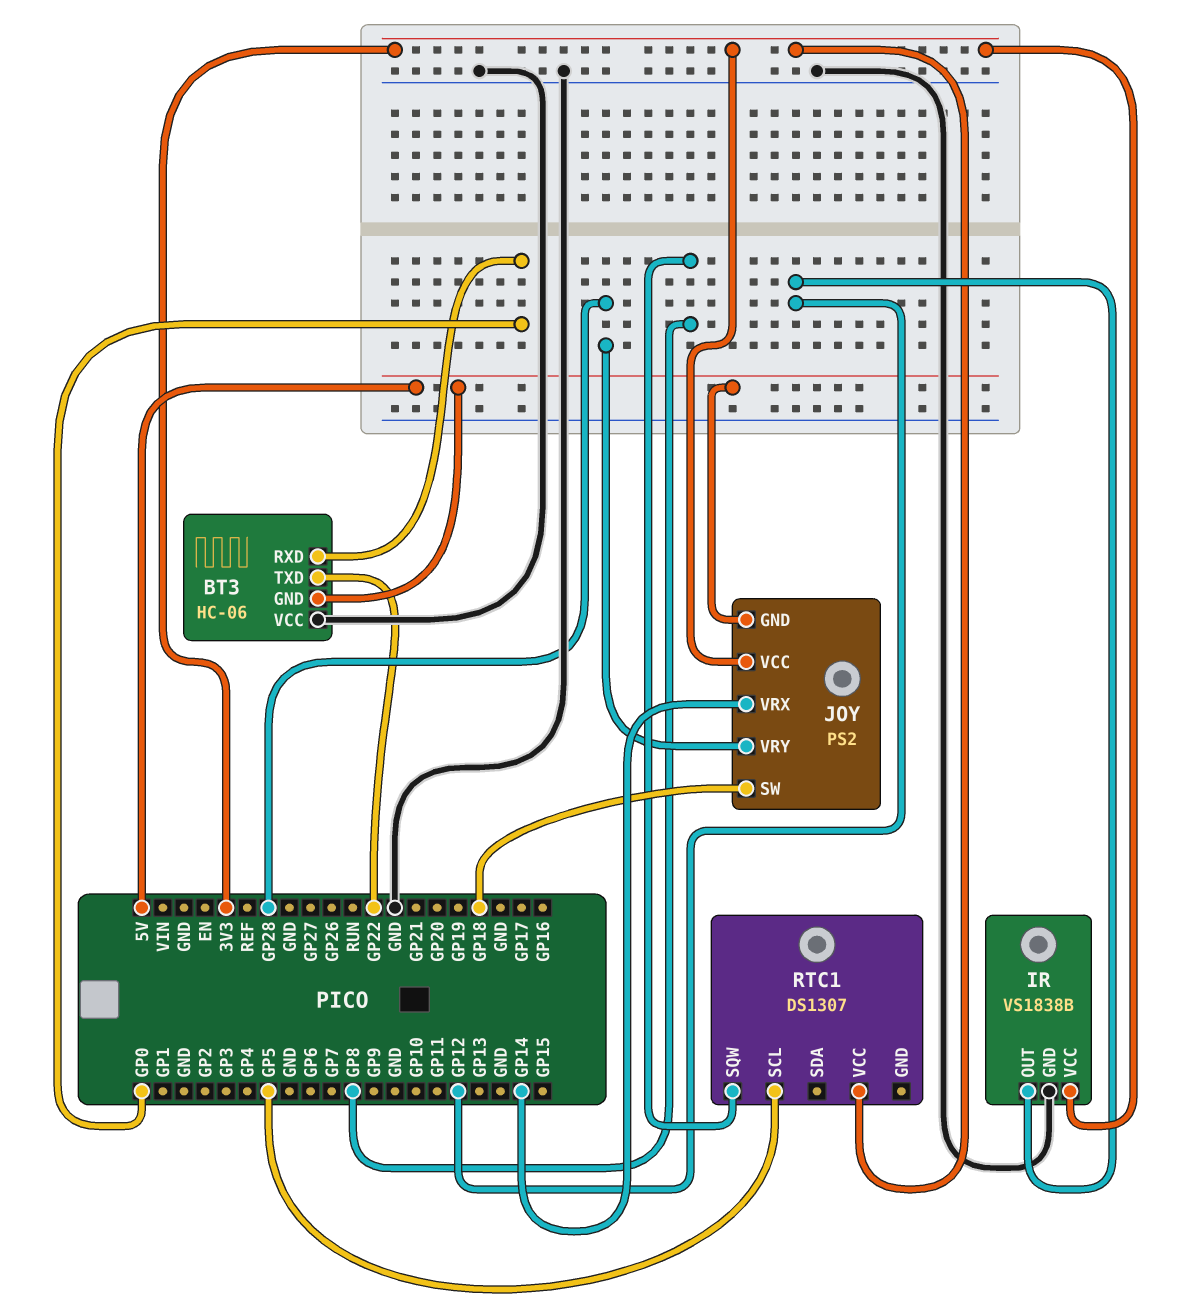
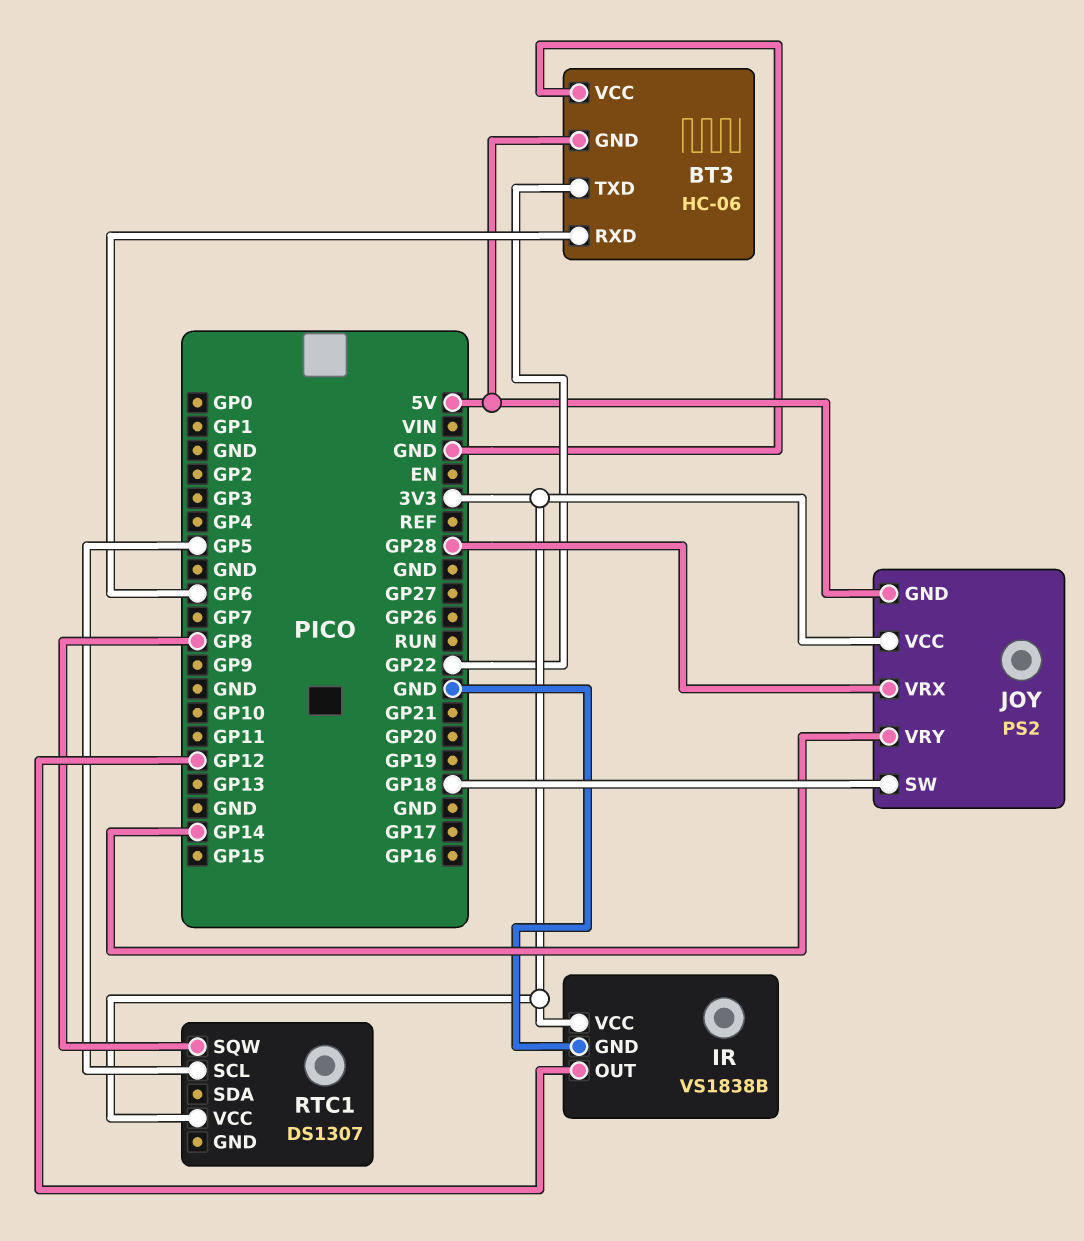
BT3 pin RXD: GP0 -> GP6
JOY pin VRX: GP14 -> GP28
JOY pin VRY: GP28 -> GP14

